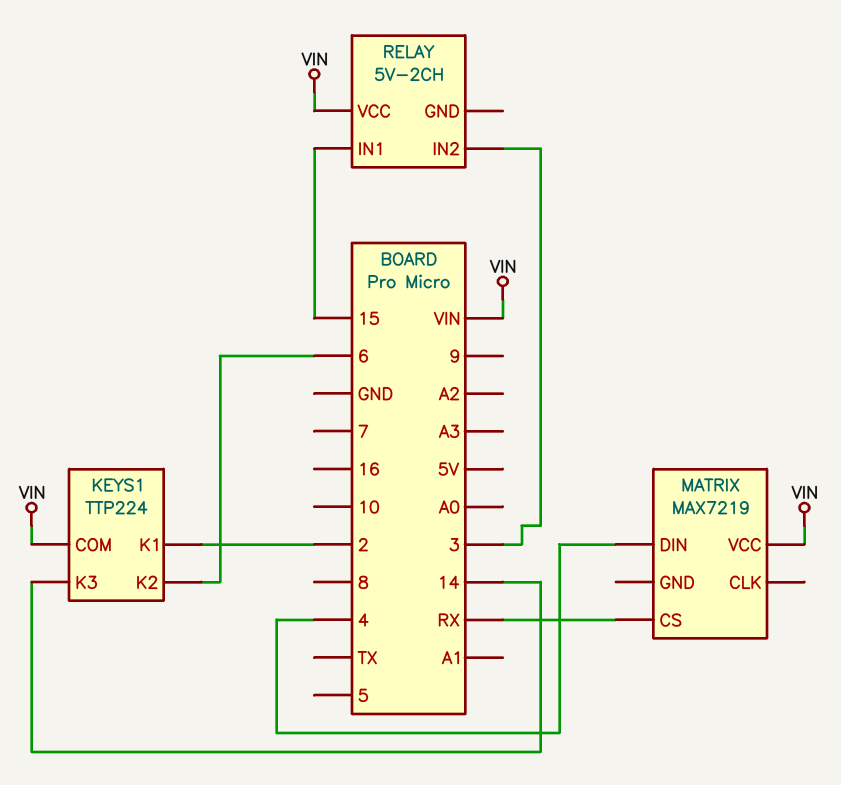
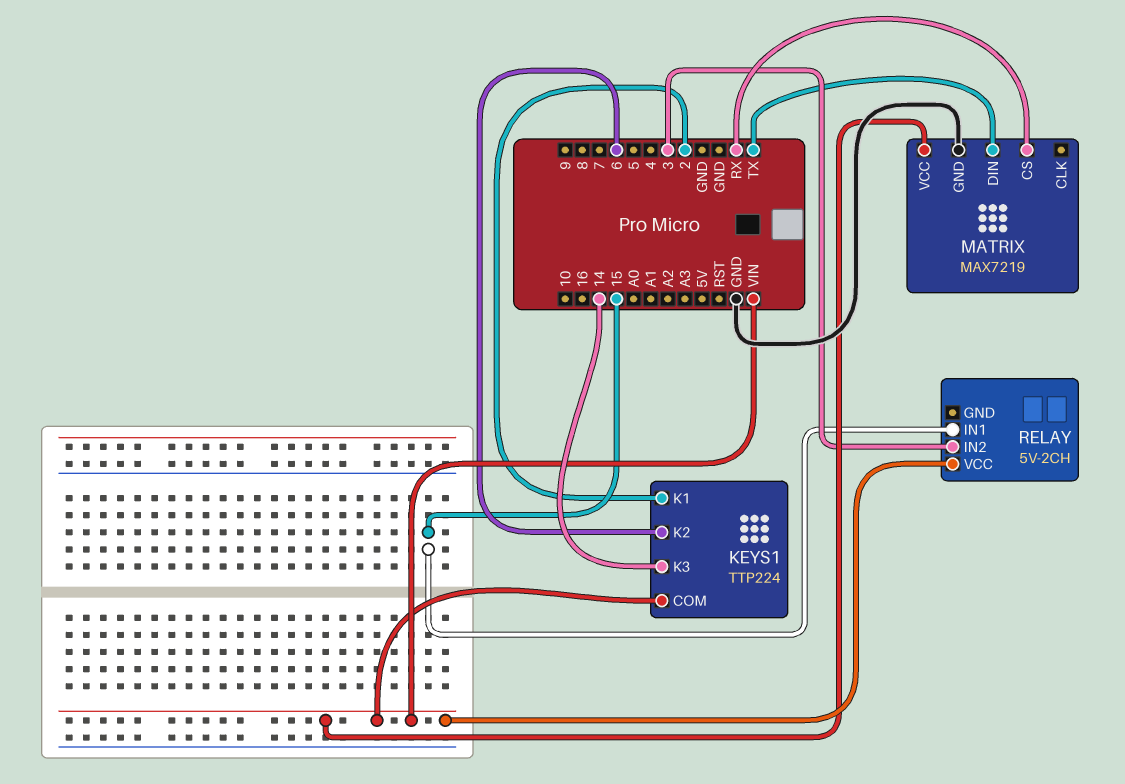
MATRIX pin DIN: 4 -> TX
MATRIX pin GND: none -> GND

